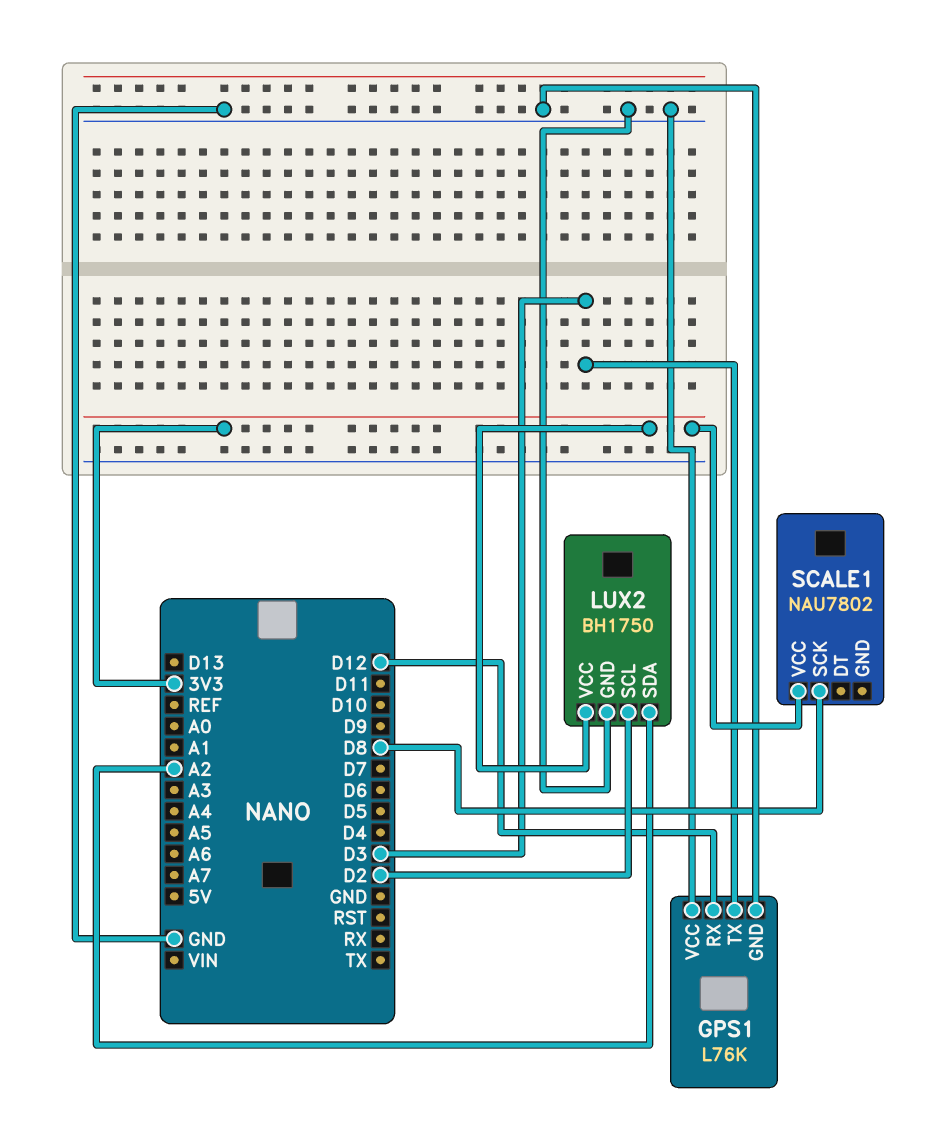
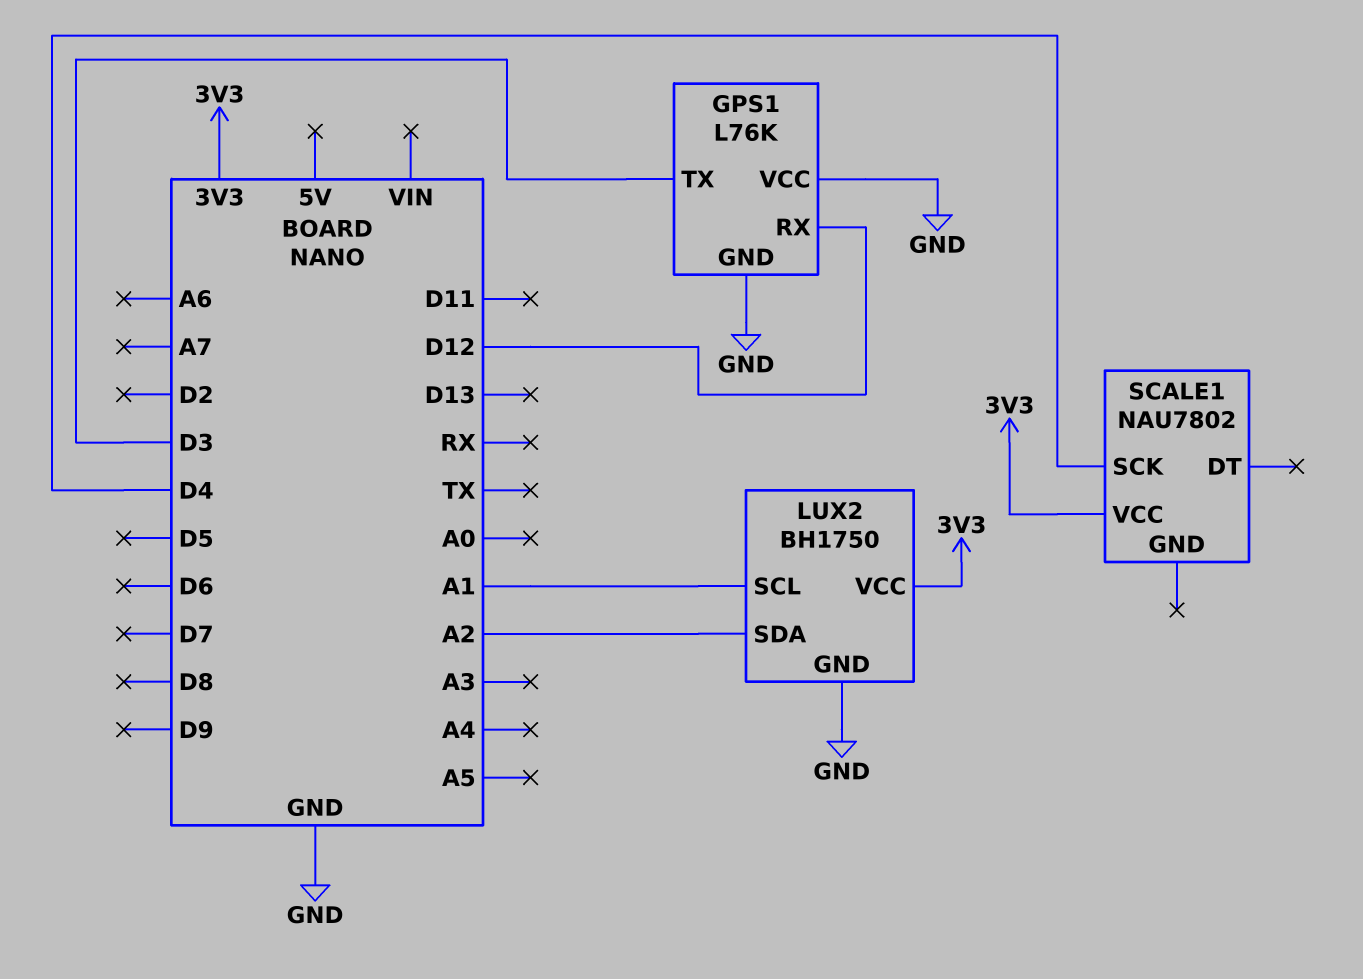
LUX2 pin SCL: D2 -> A1
SCALE1 pin SCK: D8 -> D4

